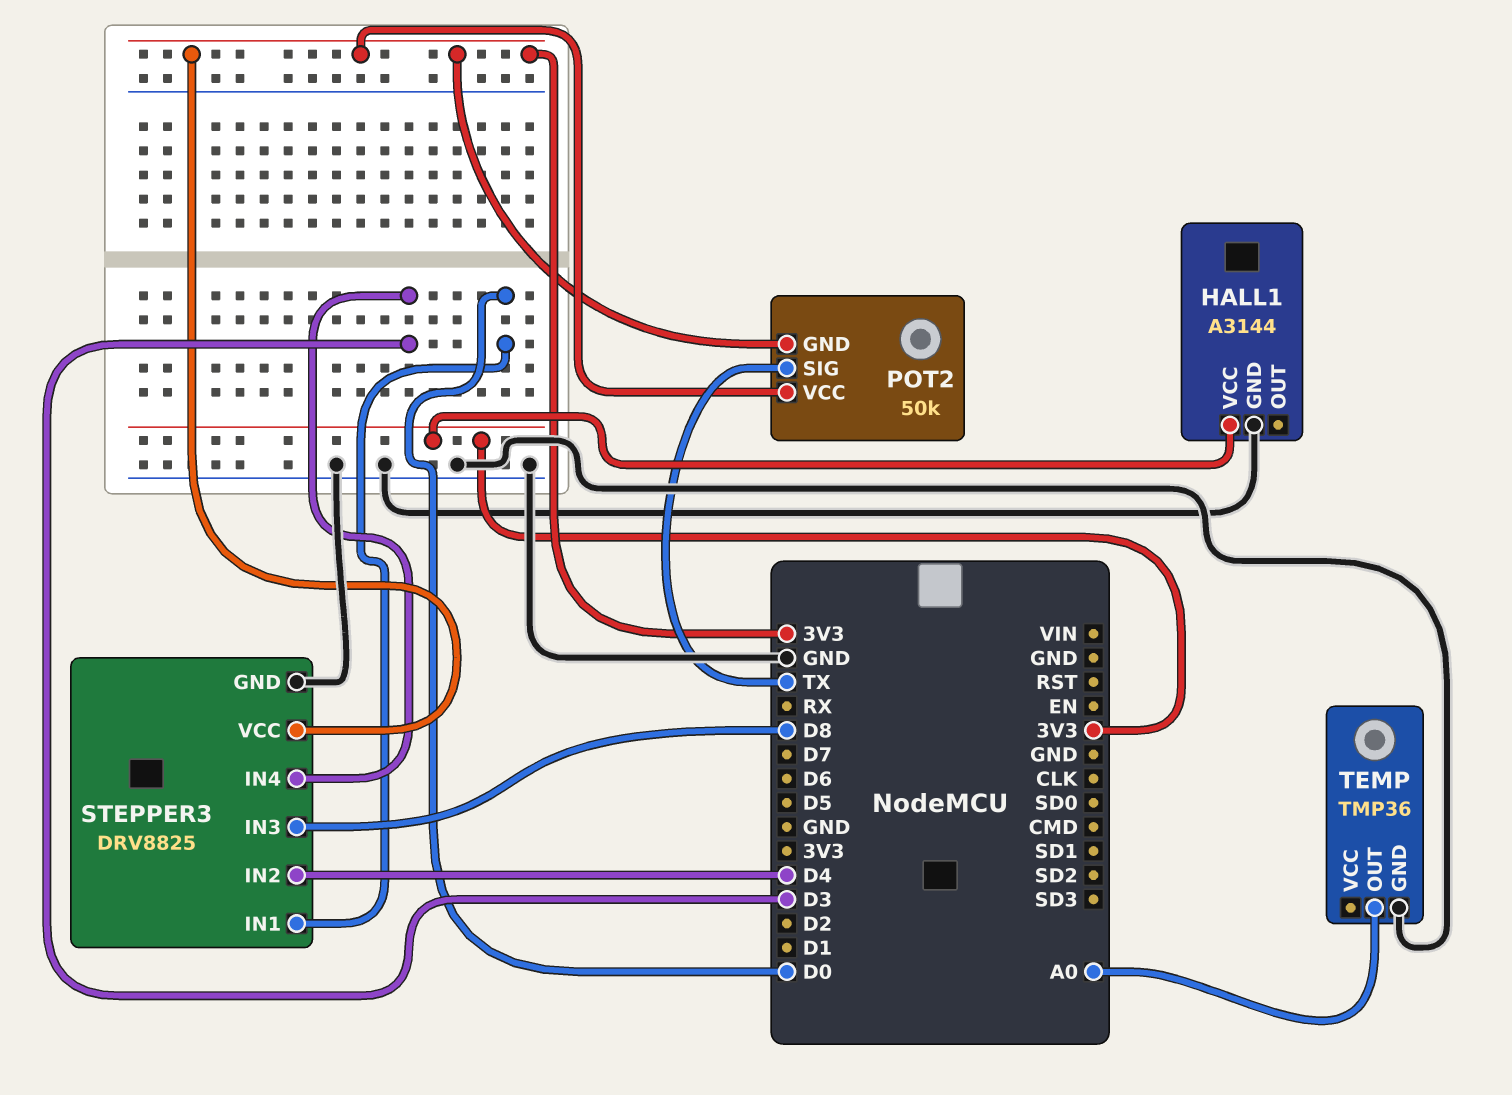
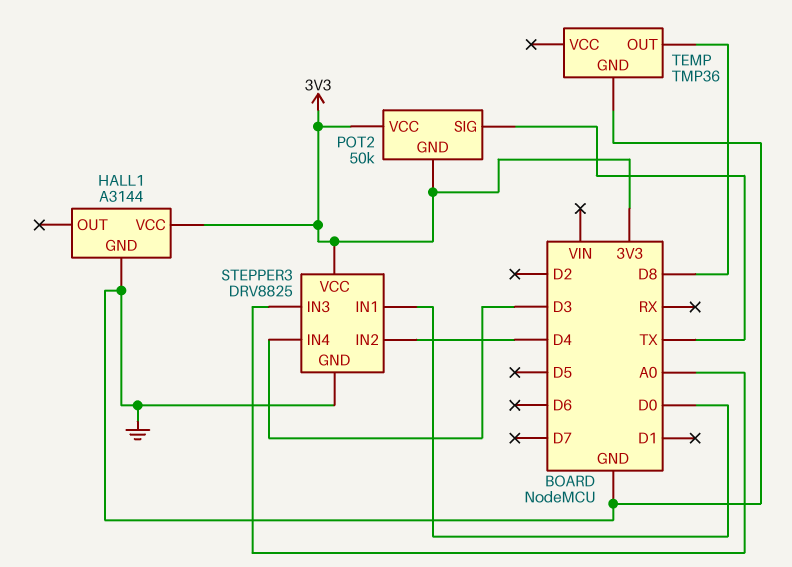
STEPPER3 pin IN3: D8 -> A0
TEMP pin OUT: A0 -> D8

